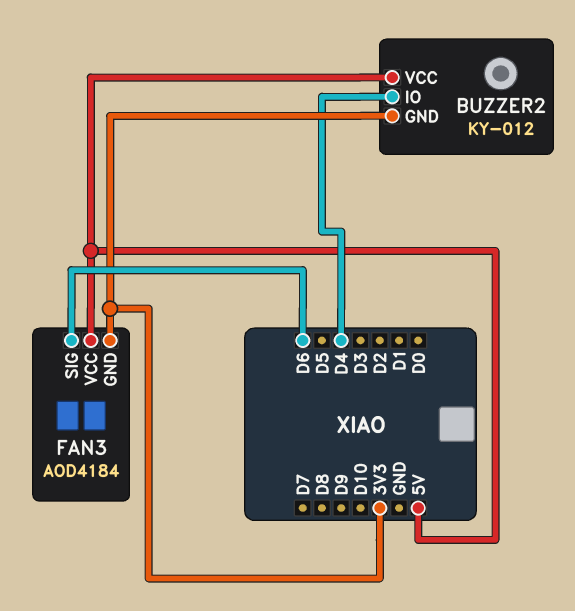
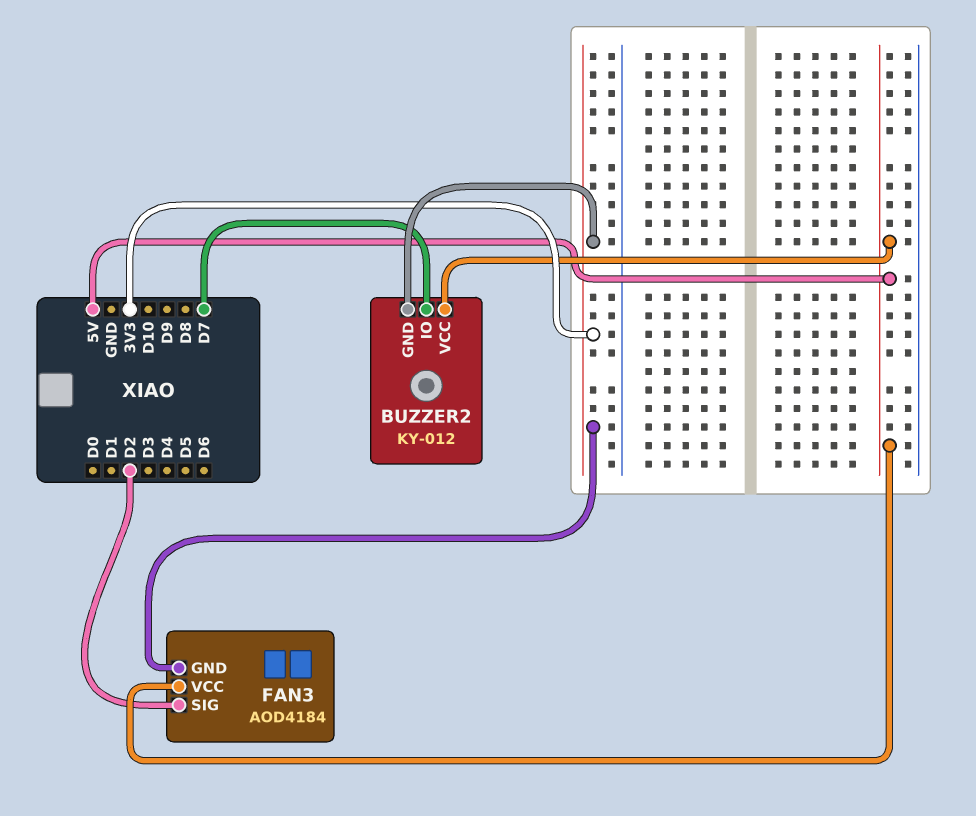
BUZZER2 pin IO: D4 -> D7
FAN3 pin SIG: D6 -> D2

